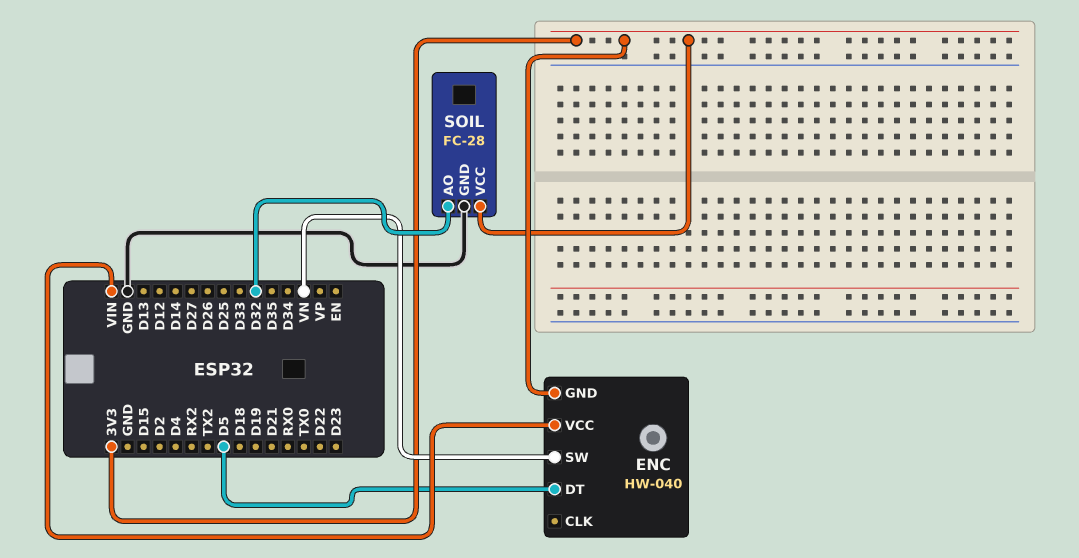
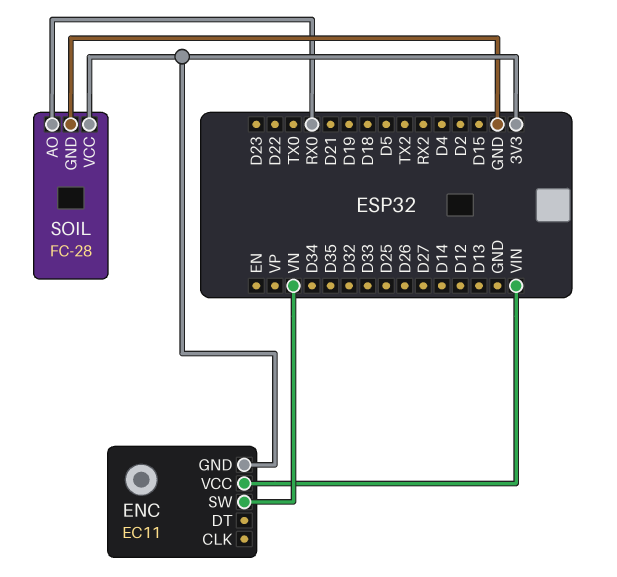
ENC: HW-040 -> EC11
ENC pin DT: D5 -> none
SOIL pin AO: D32 -> RX0

